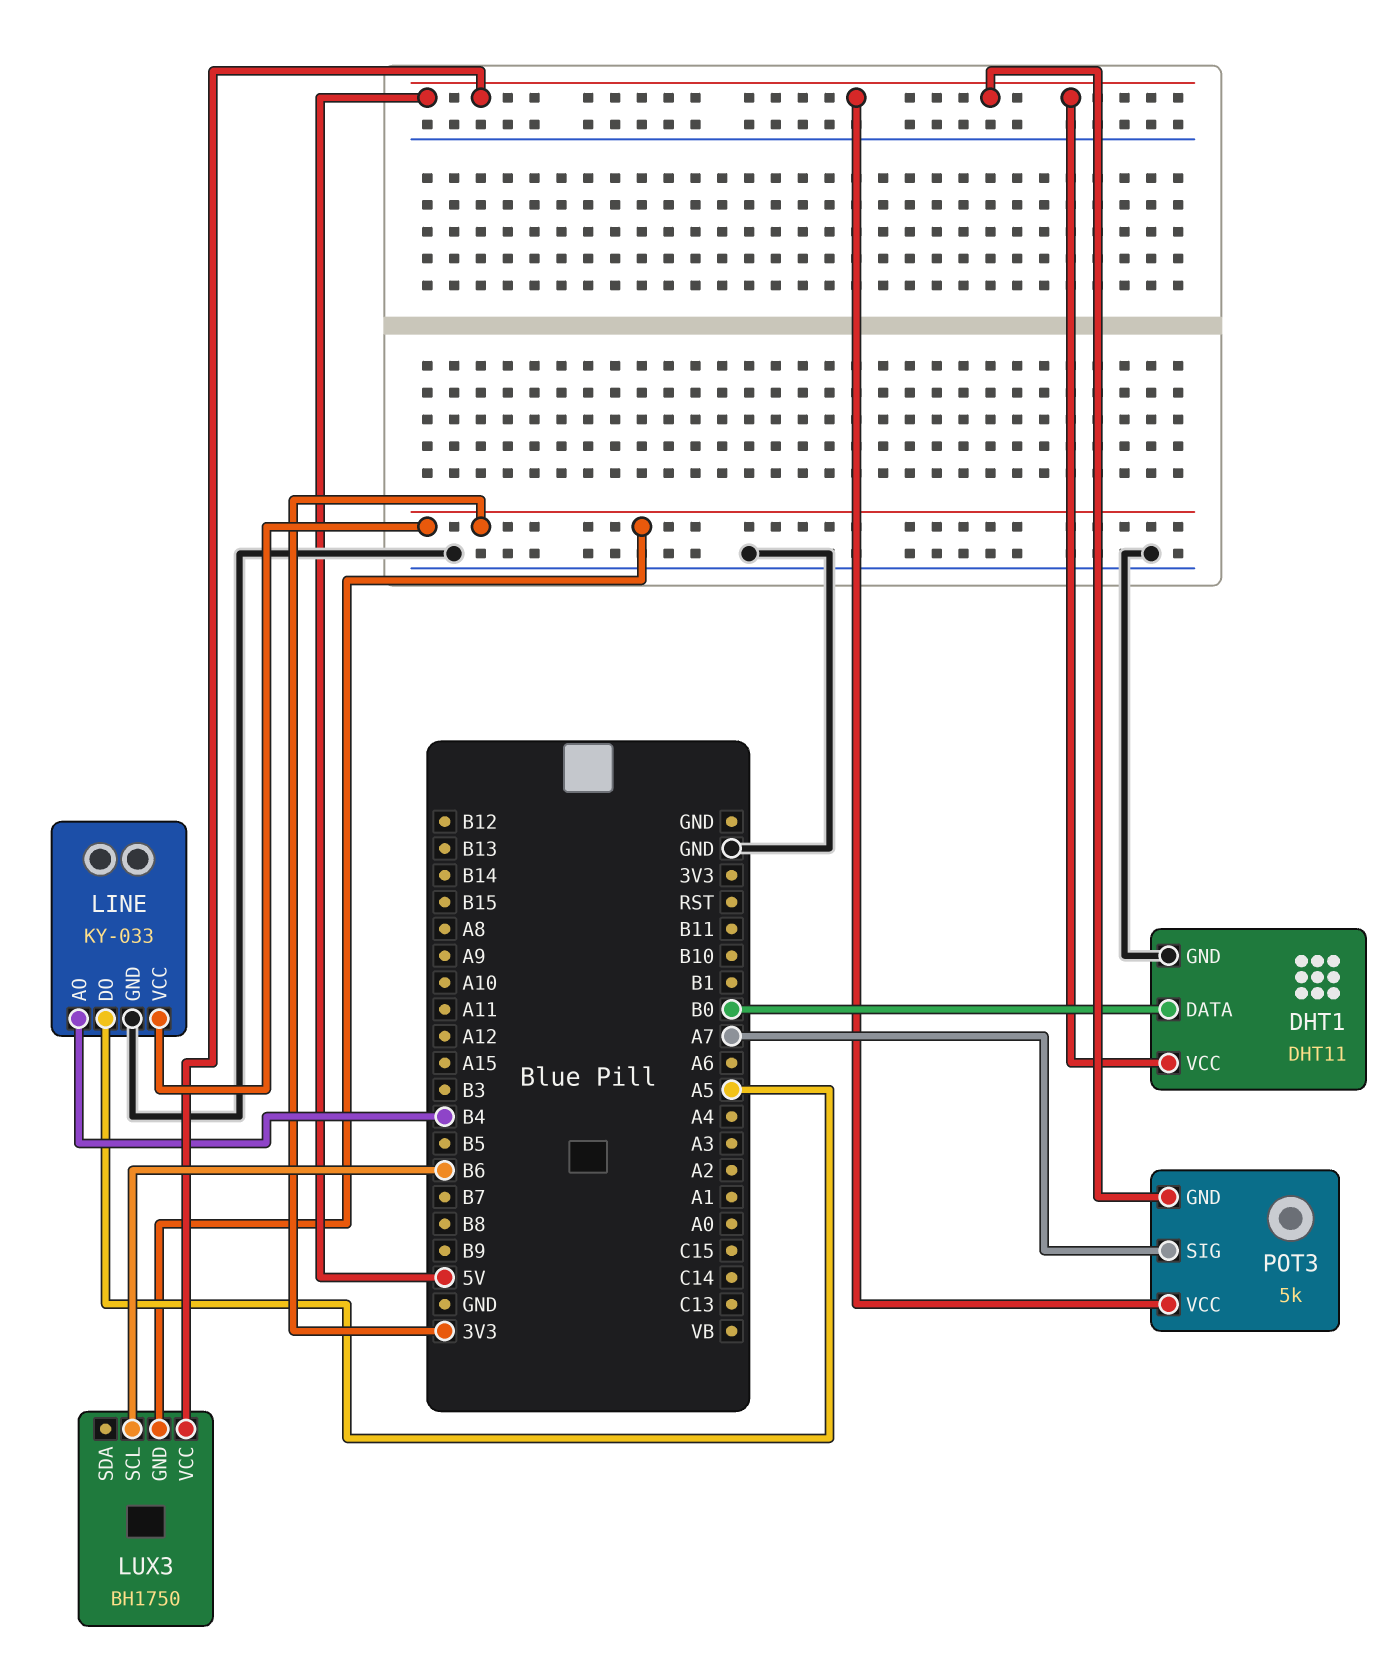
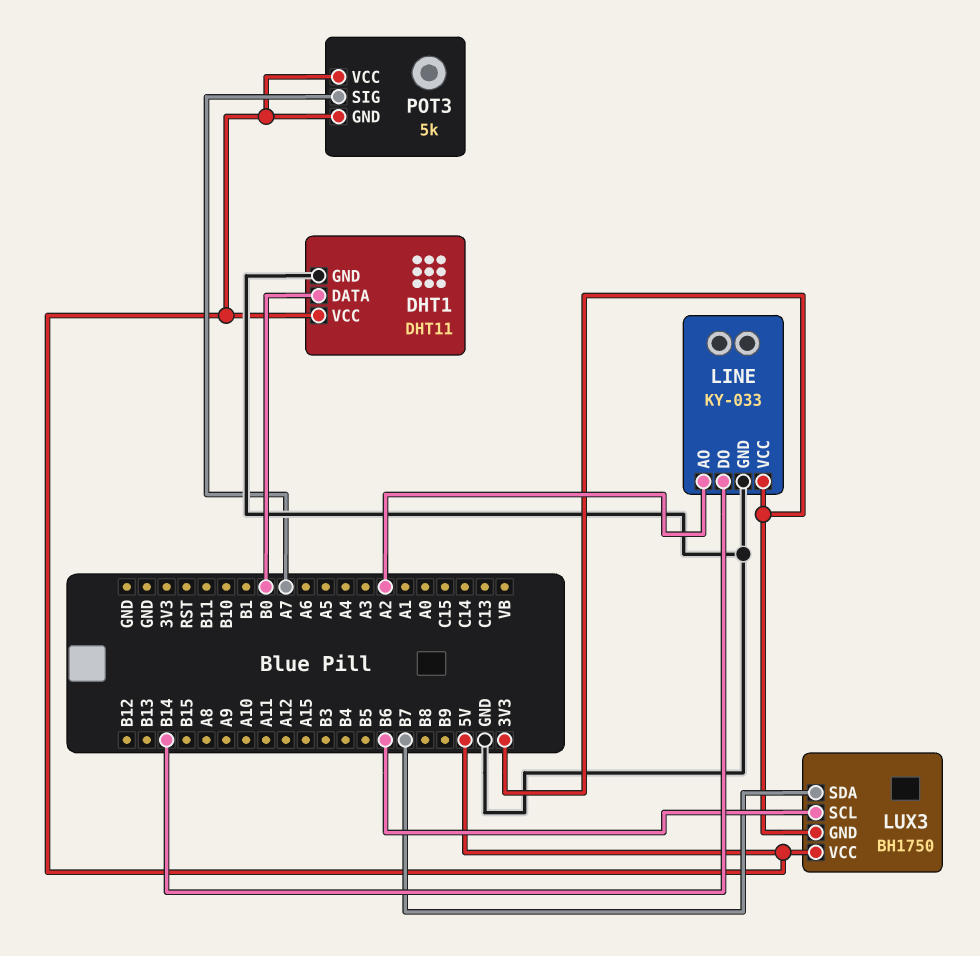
LINE pin AO: B4 -> A2
LINE pin DO: A5 -> B14
LUX3 pin SDA: none -> B7

